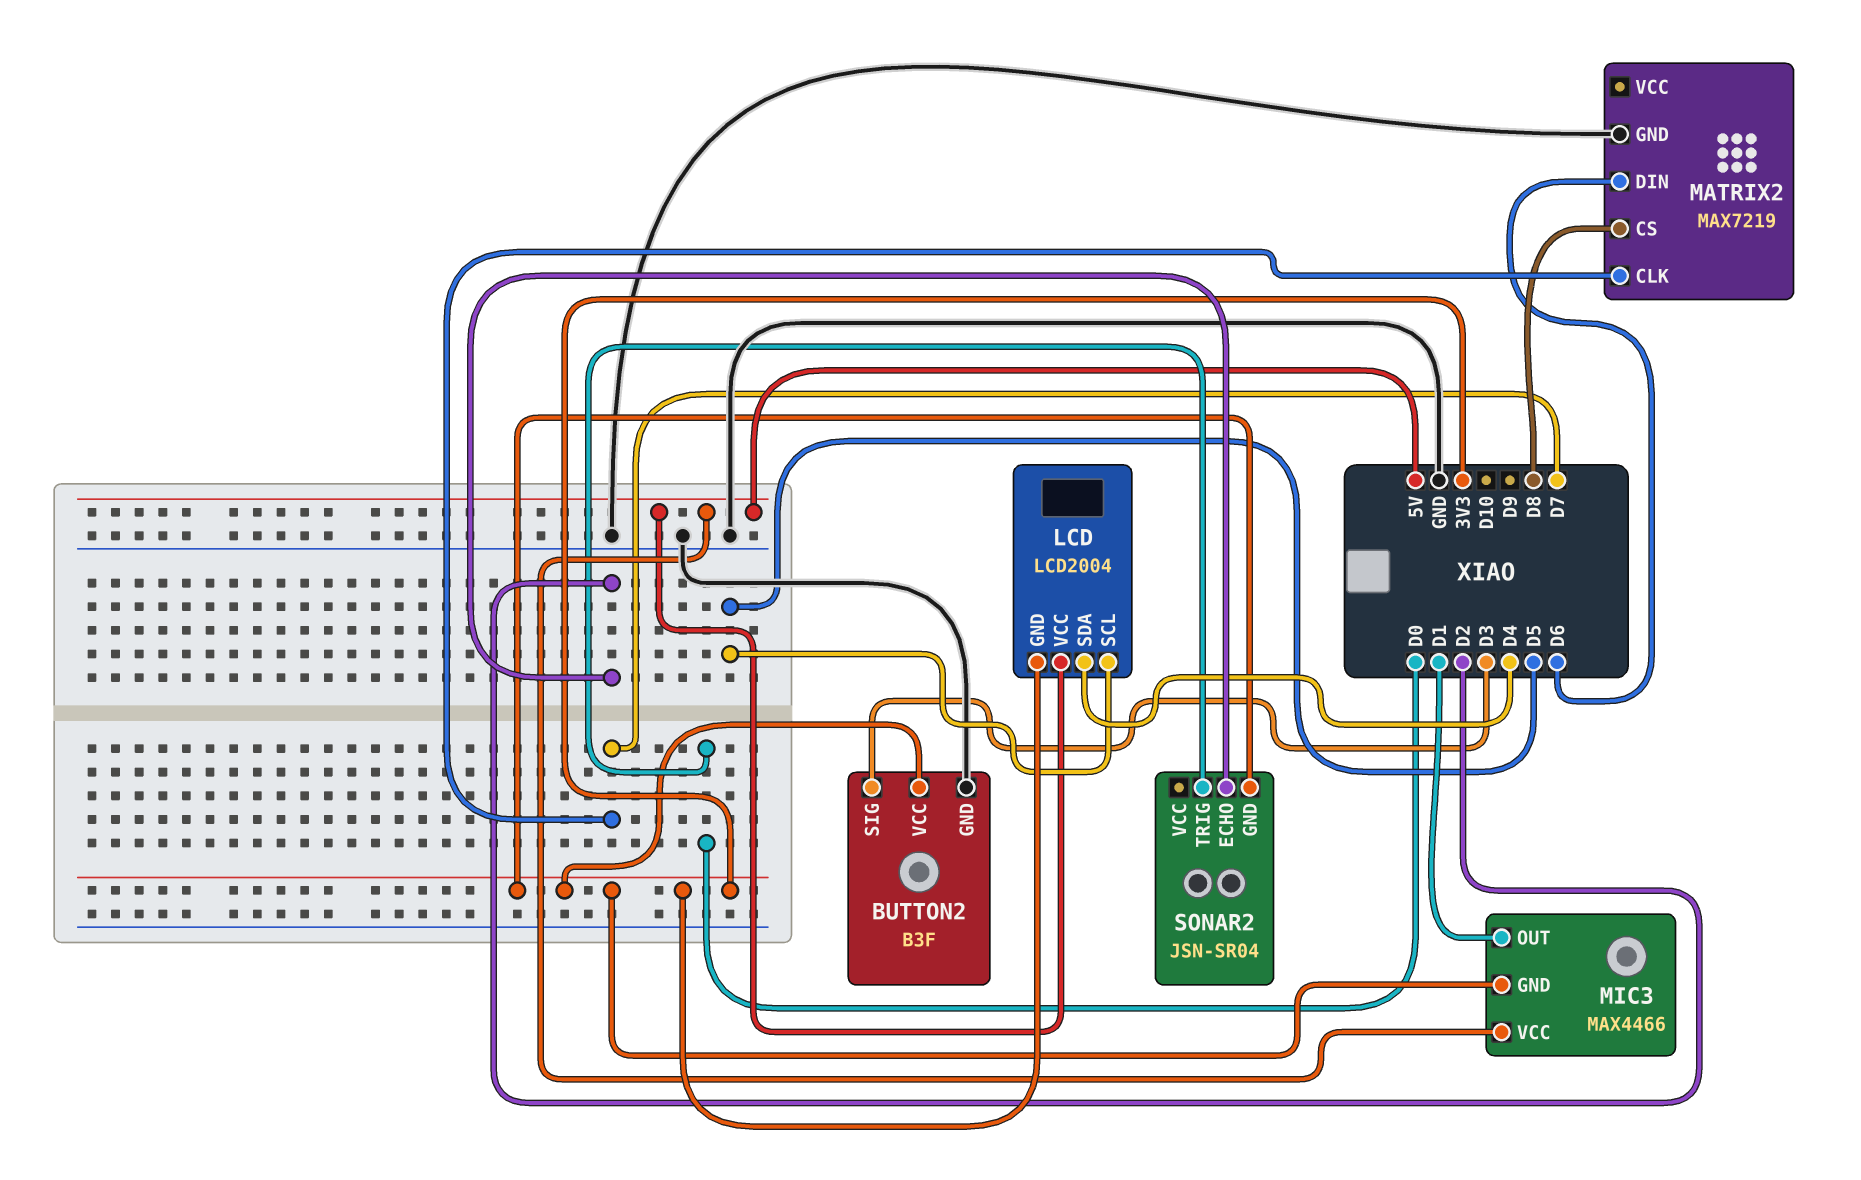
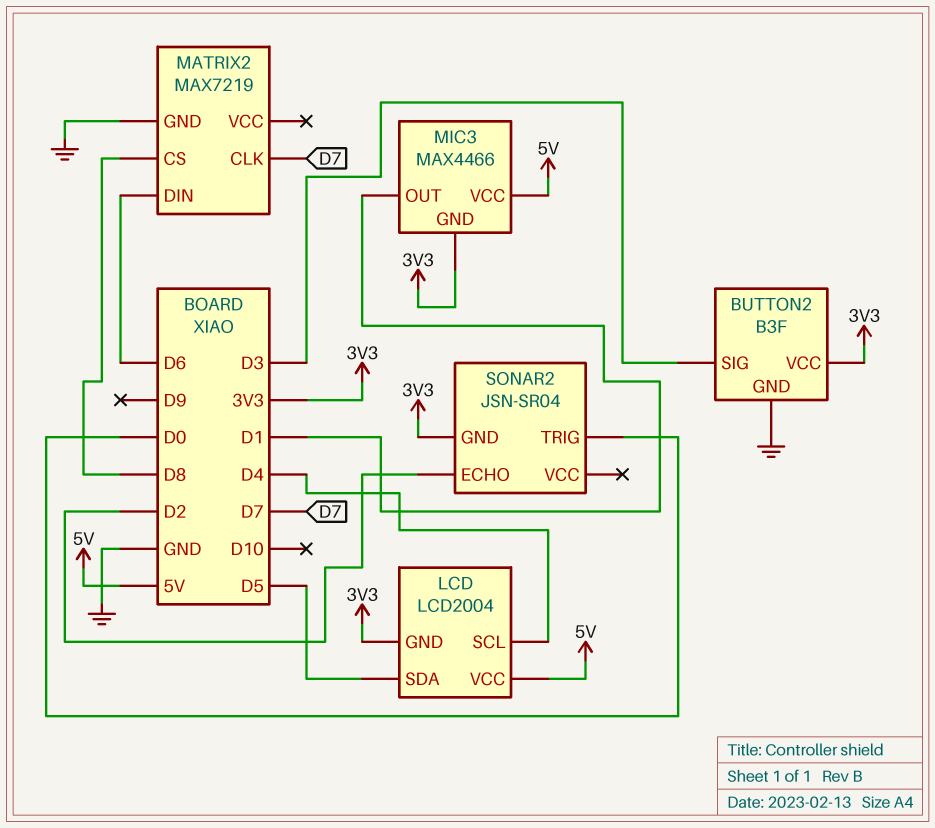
LCD pin SCL: D5 -> D4
LCD pin SDA: D4 -> D5

